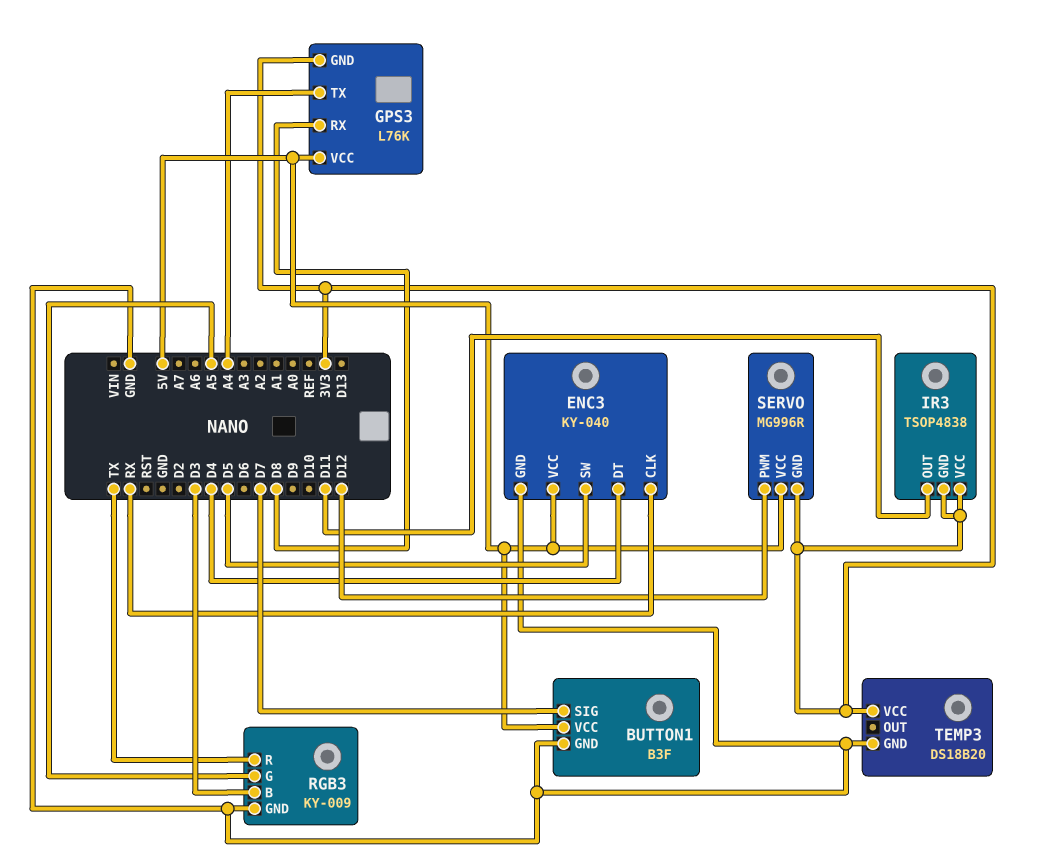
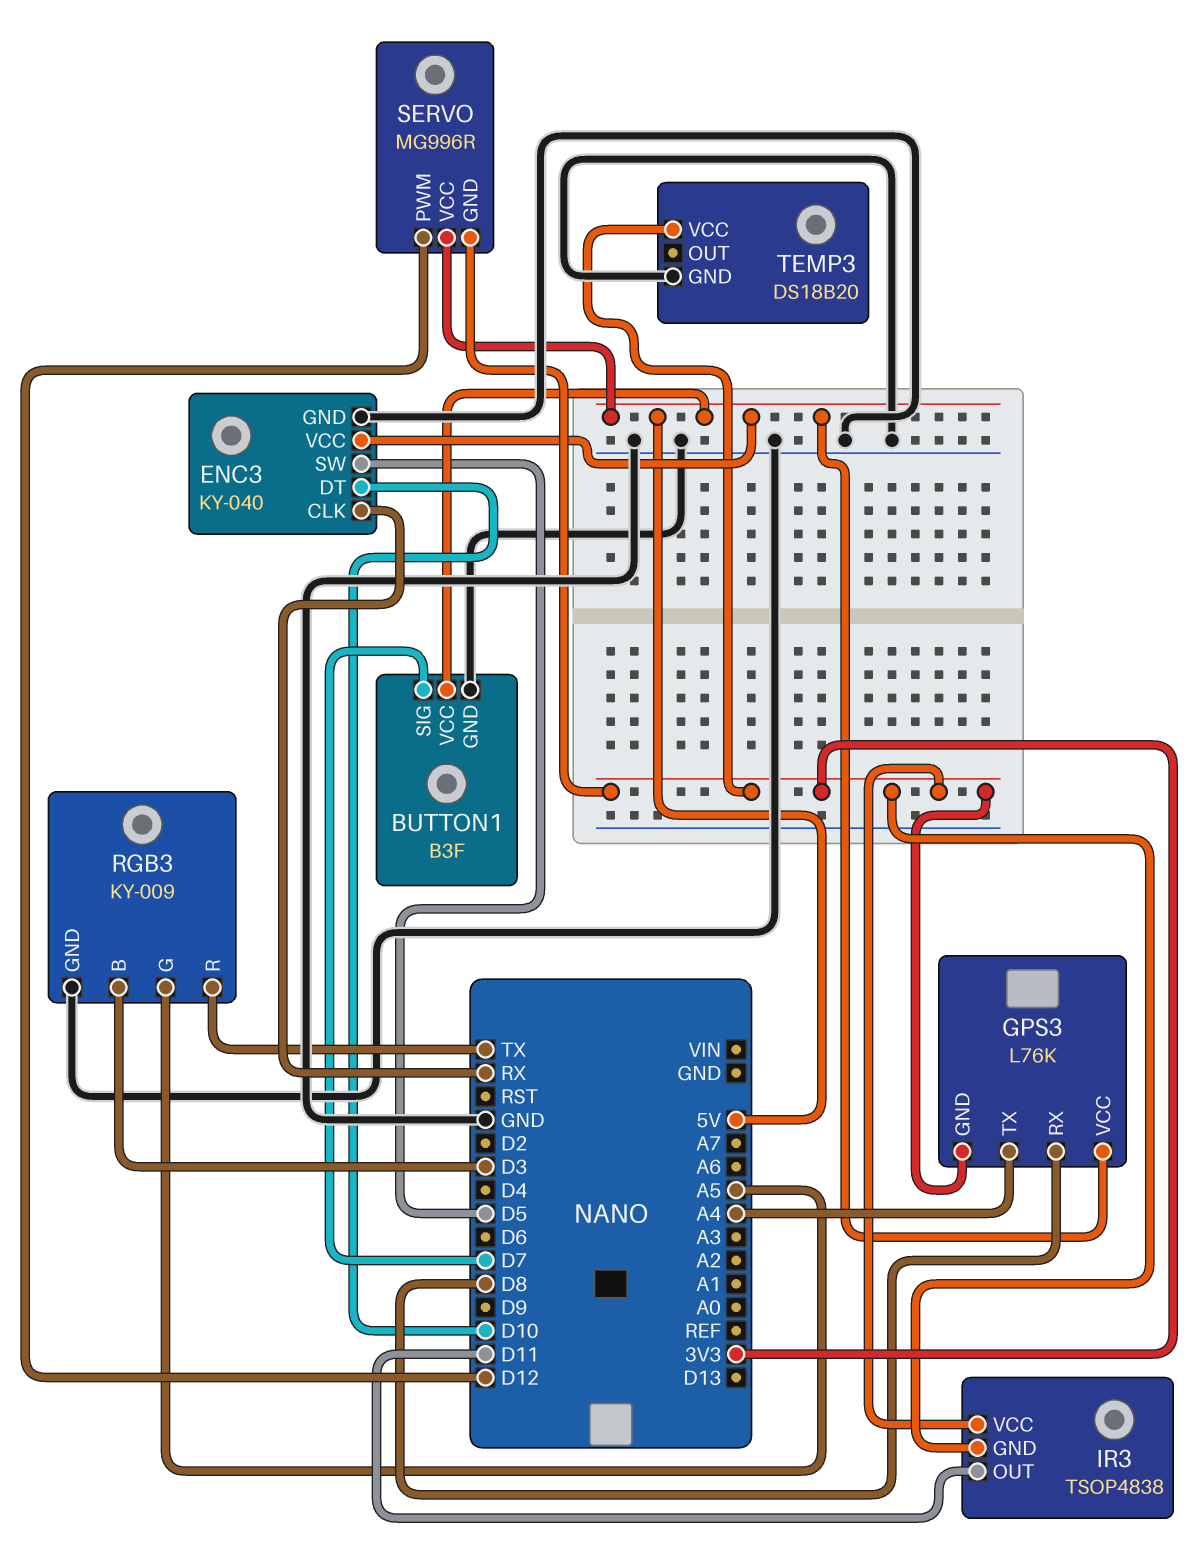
ENC3 pin DT: D4 -> D10

